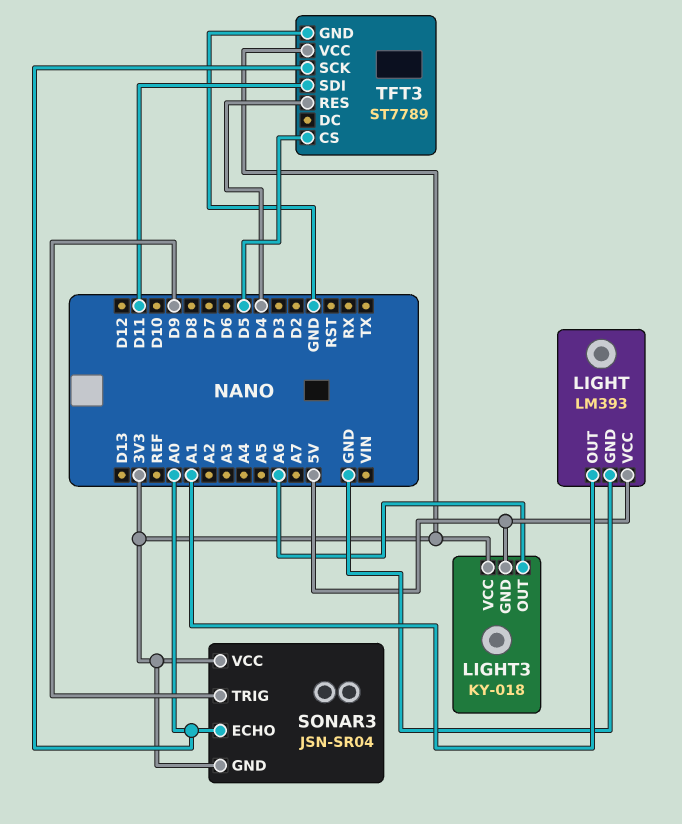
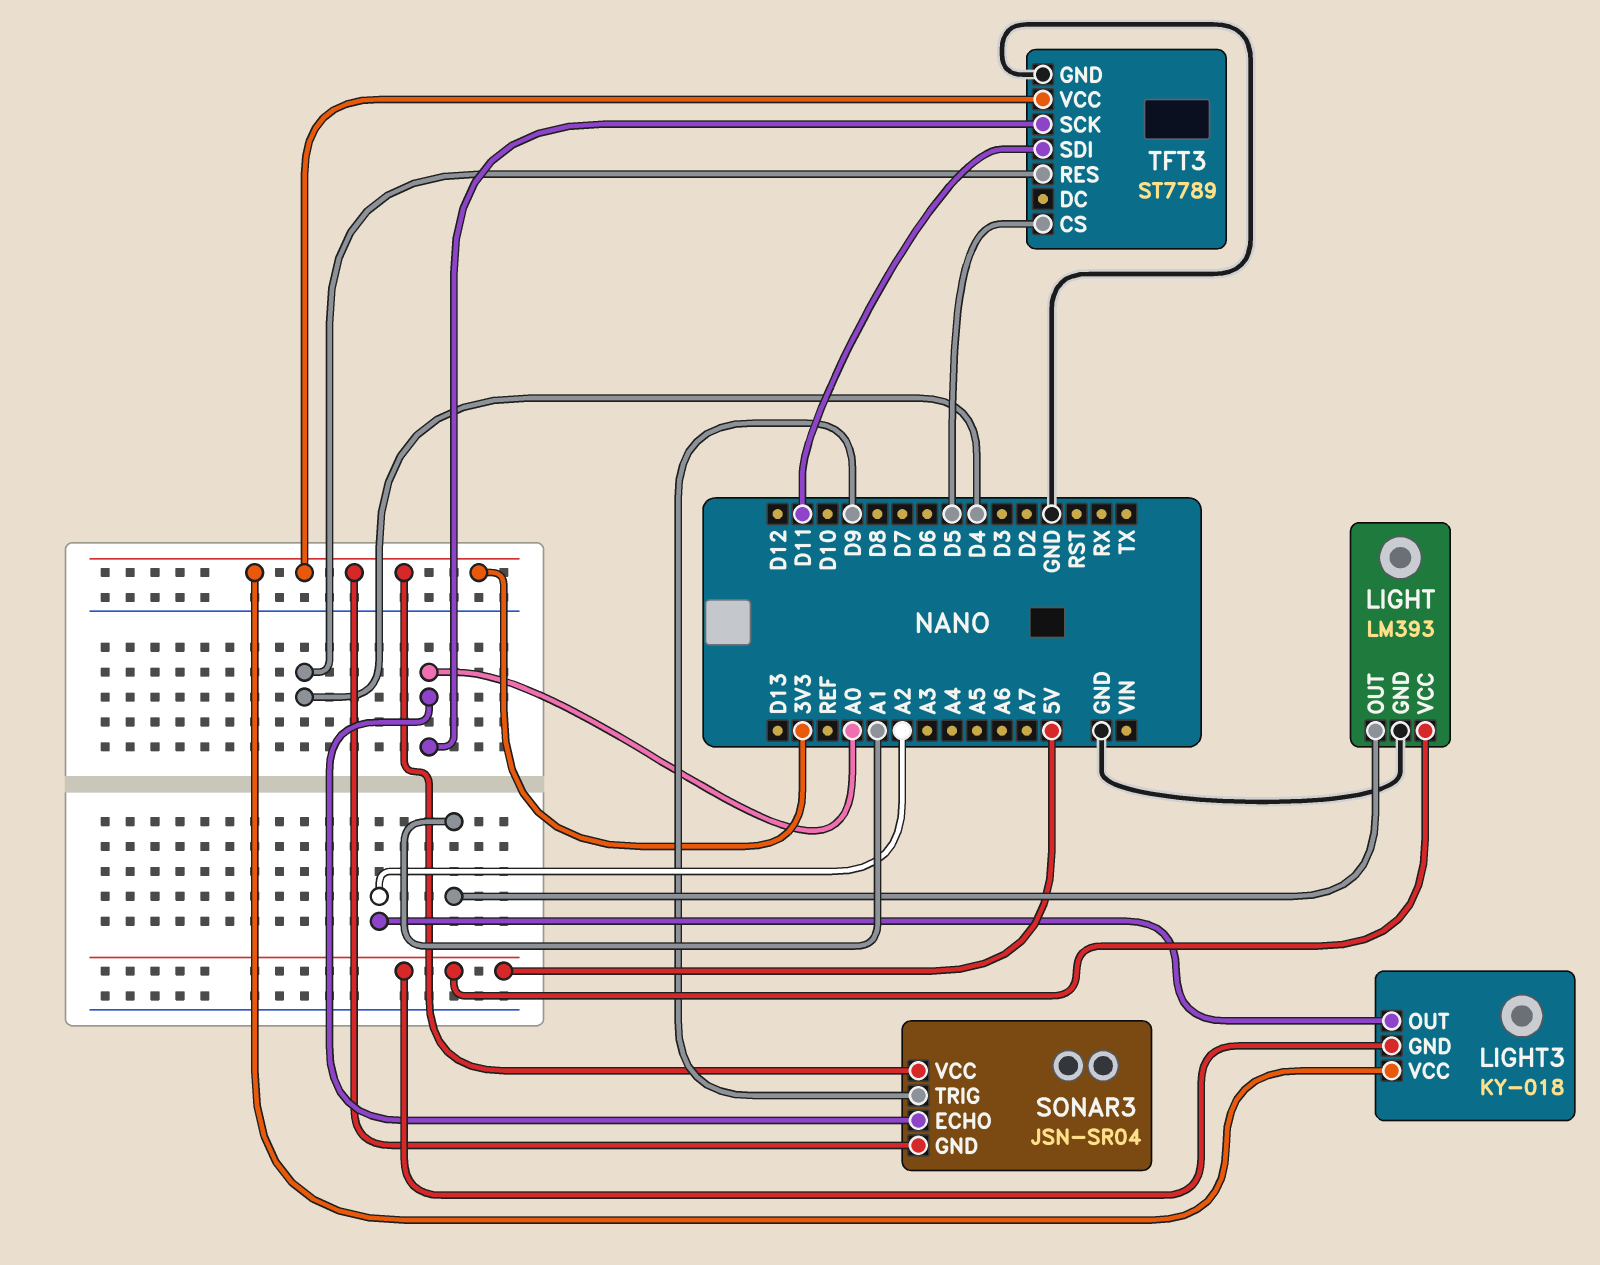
LIGHT3 pin OUT: A6 -> A2

